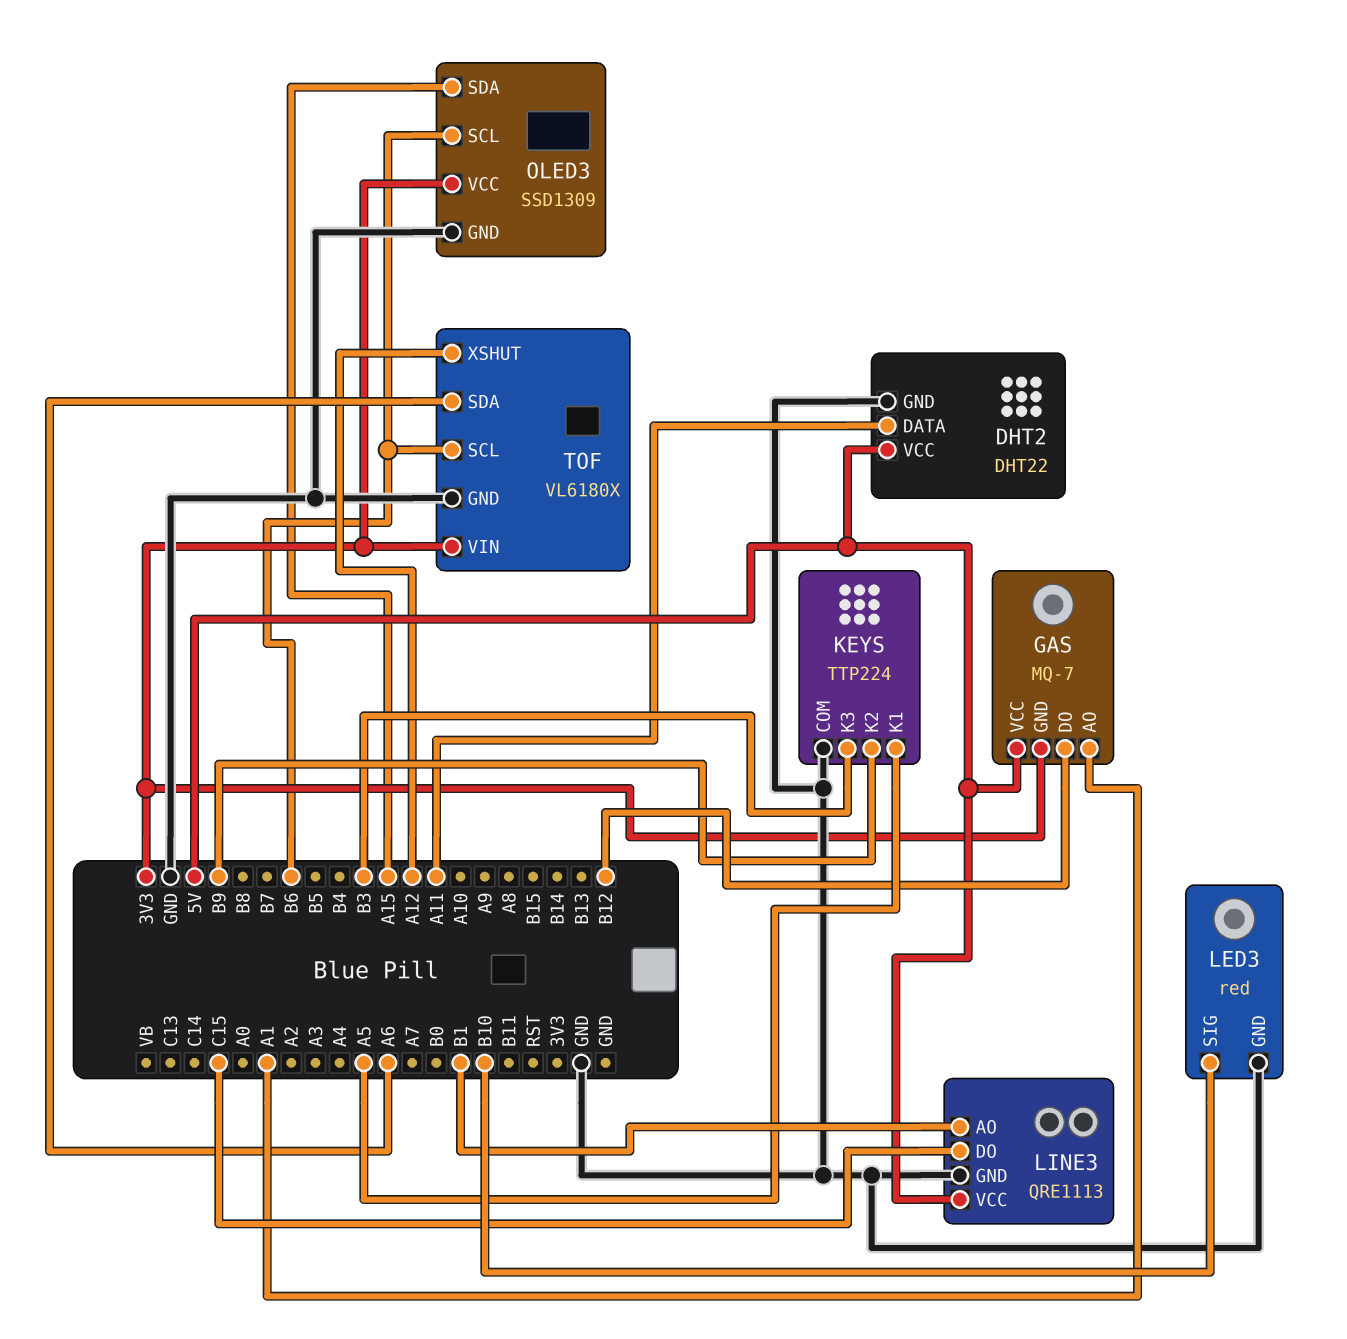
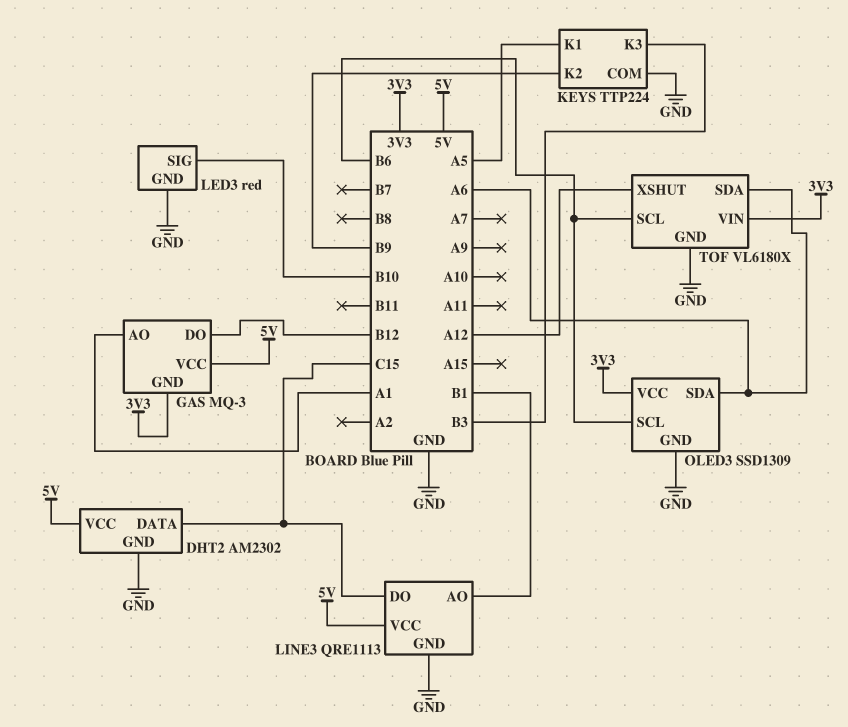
DHT2: DHT22 -> AM2302
DHT2 pin DATA: A11 -> C15
GAS: MQ-7 -> MQ-3
OLED3 pin SDA: A15 -> A6

